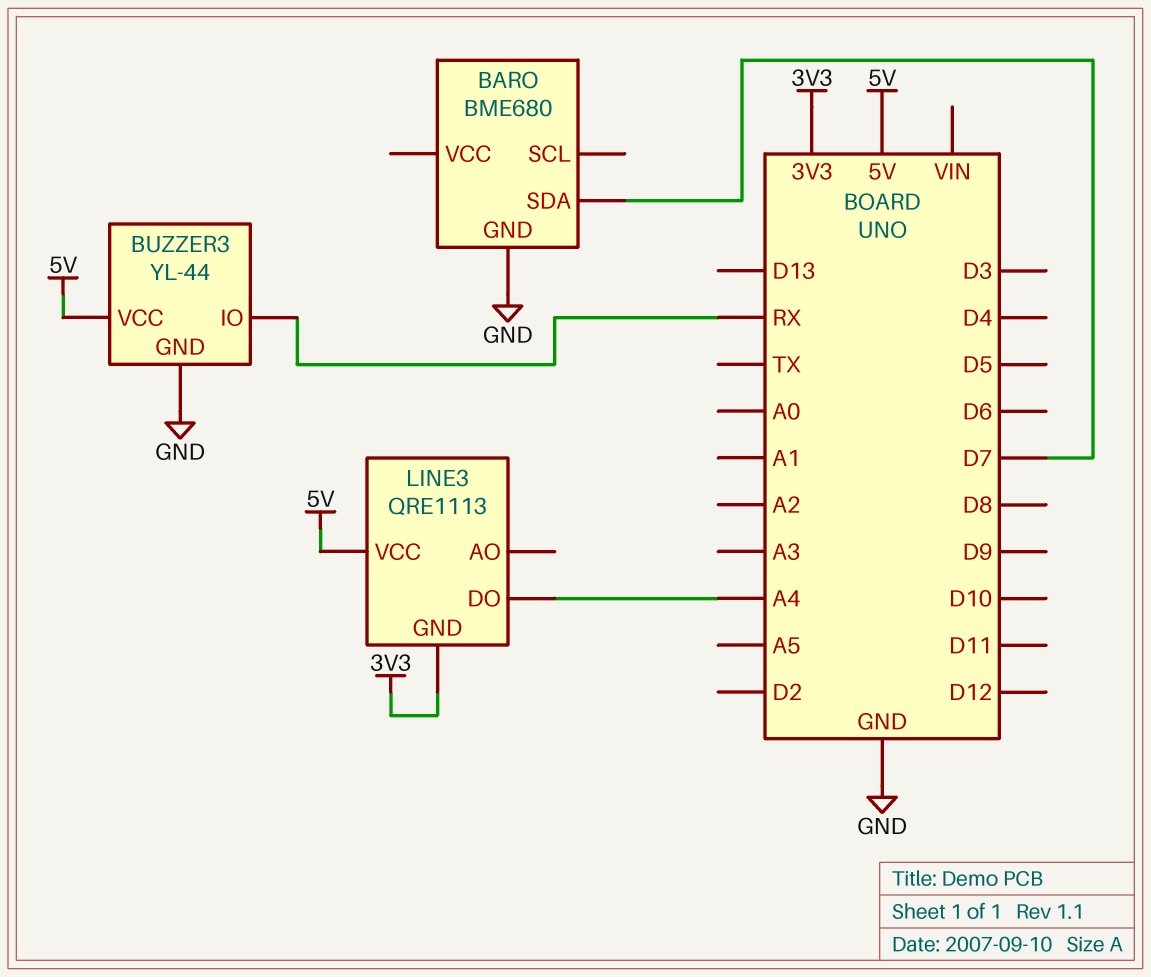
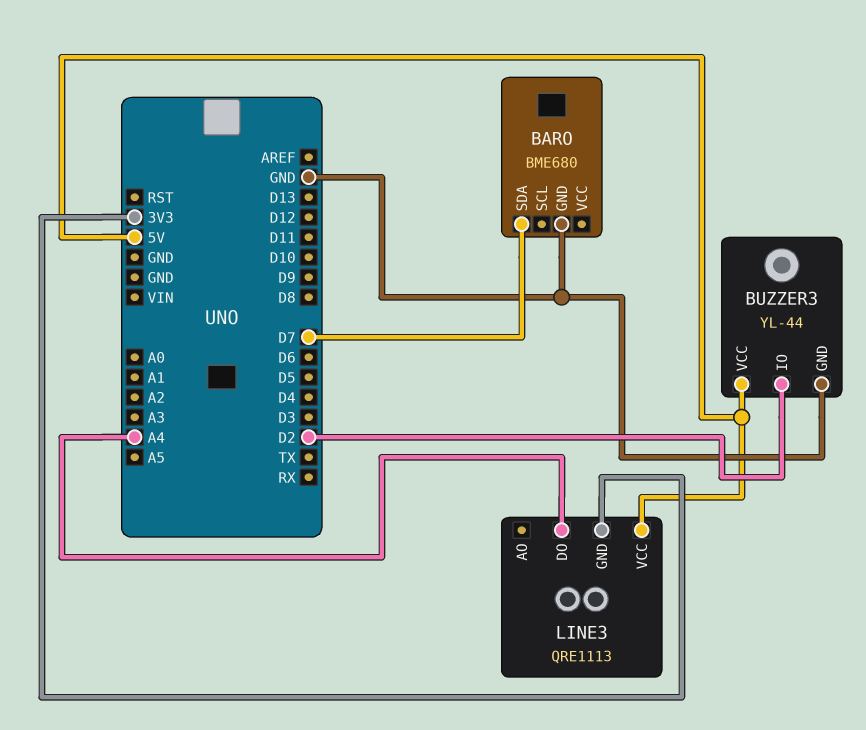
BUZZER3 pin IO: RX -> D2

